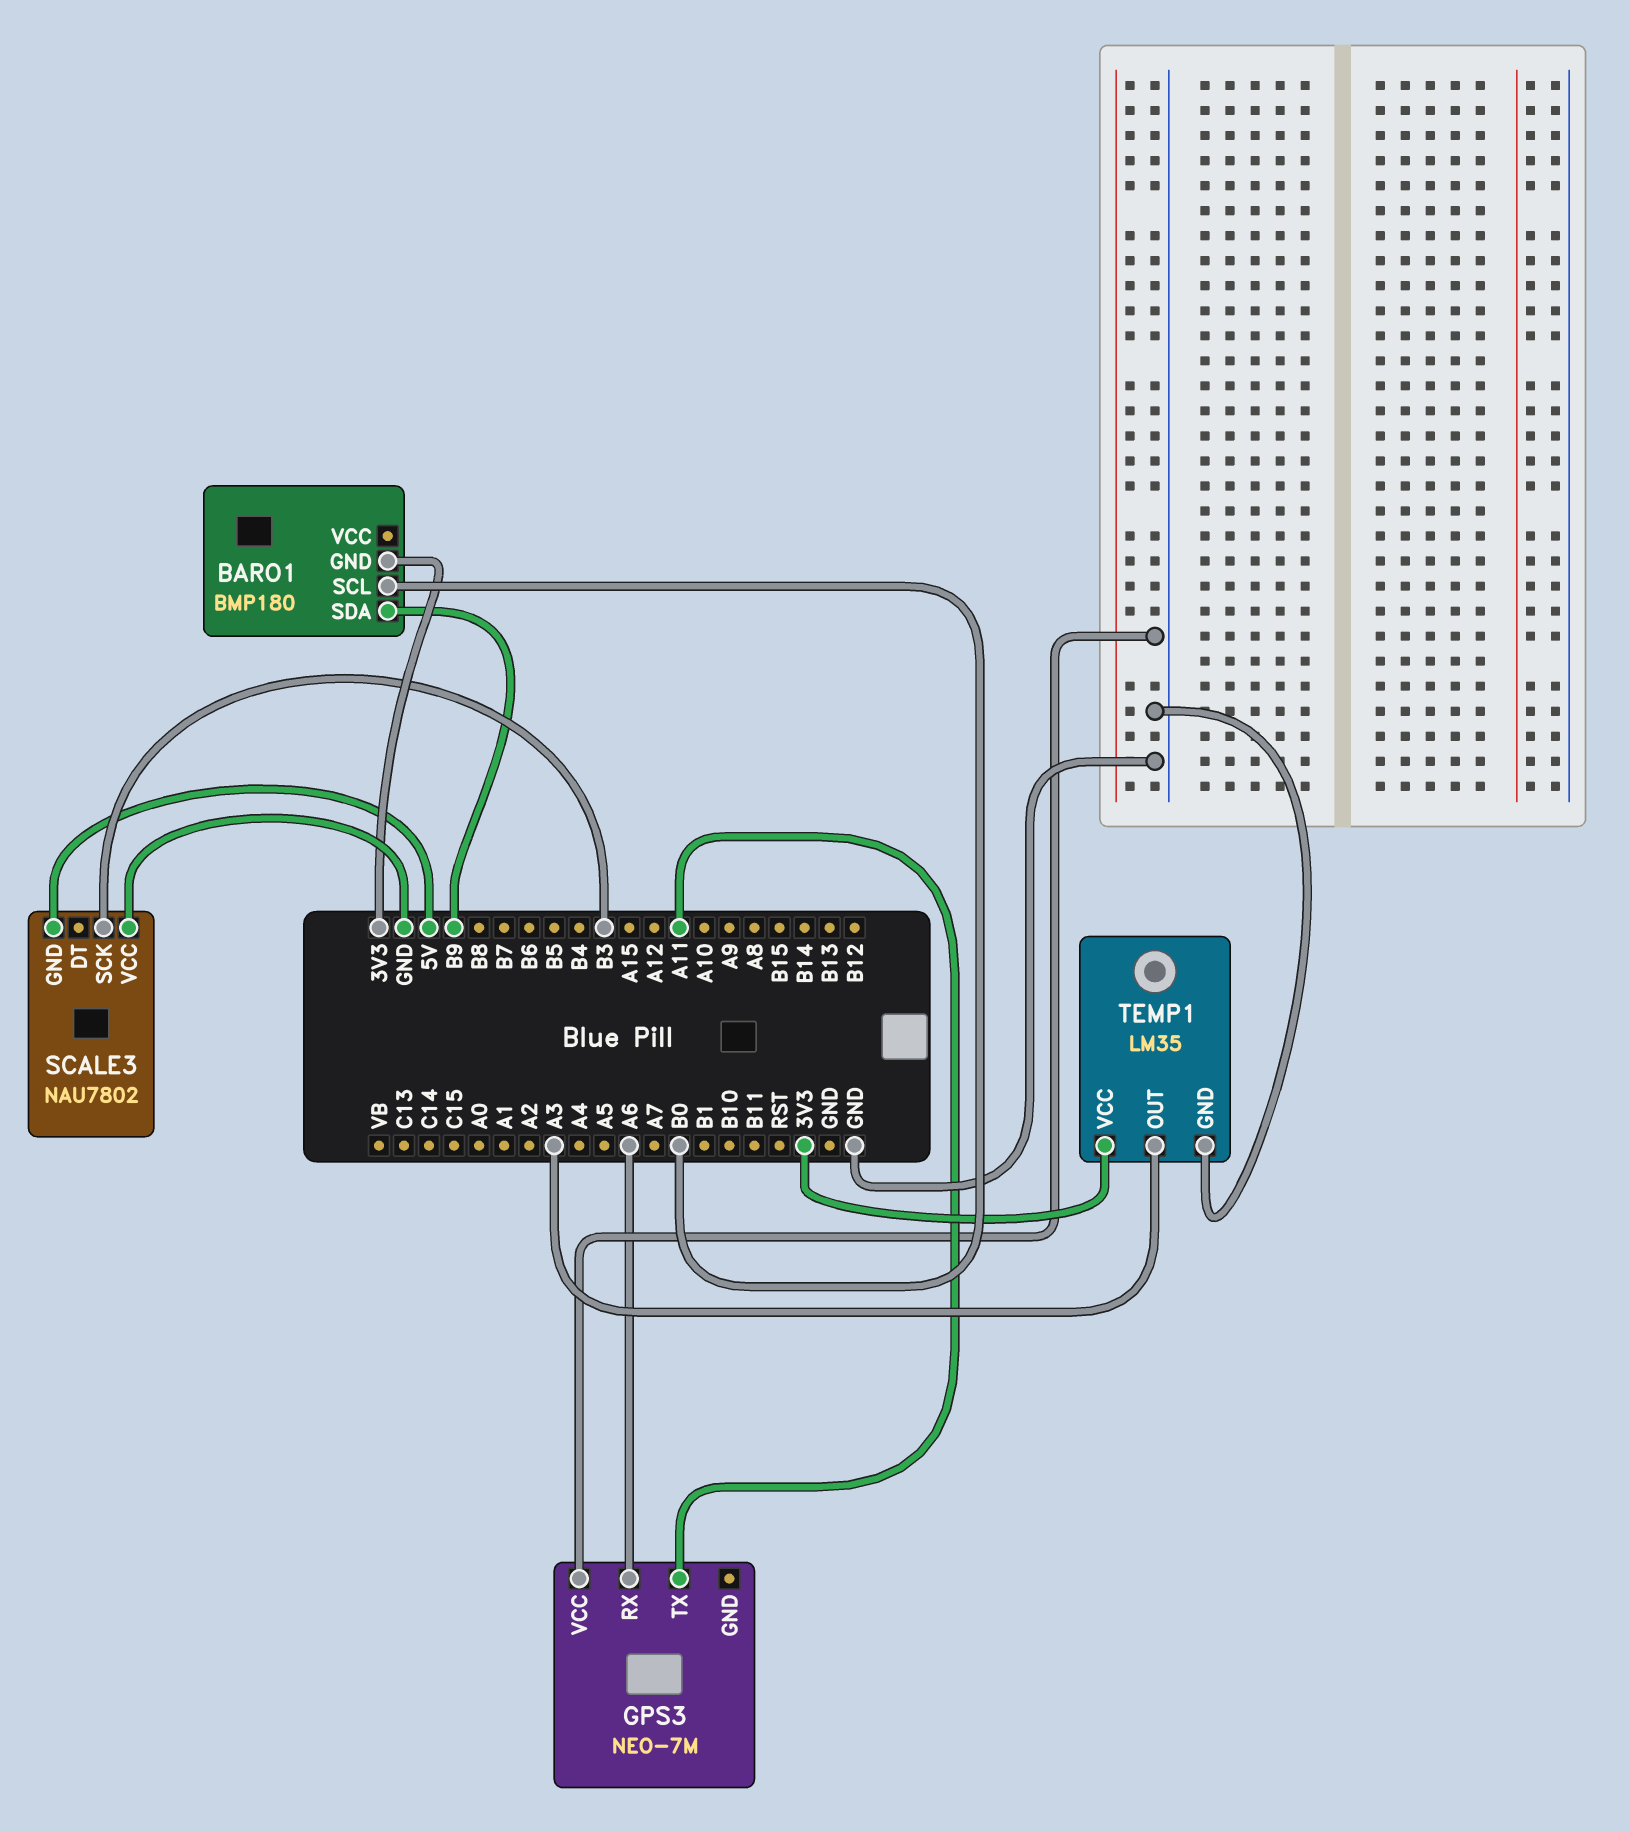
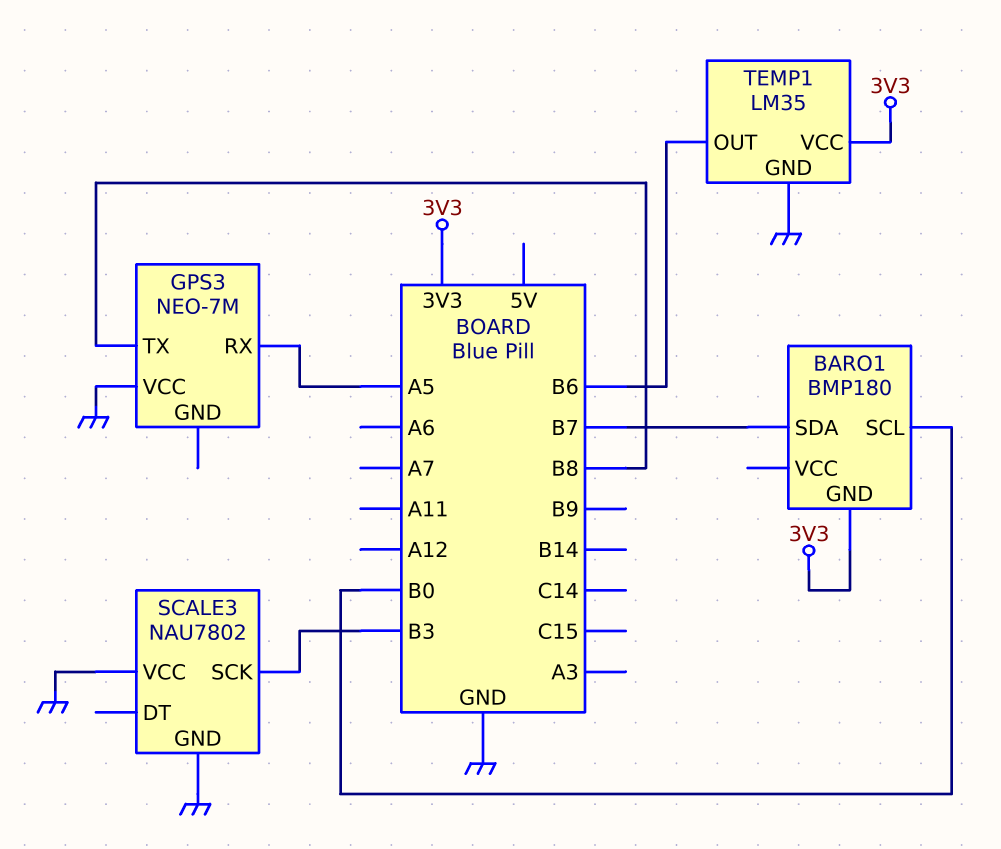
BARO1 pin SDA: B9 -> B7
GPS3 pin RX: A6 -> A5
GPS3 pin TX: A11 -> B8
SCALE3 pin GND: 5V -> GND
TEMP1 pin OUT: A3 -> B6

